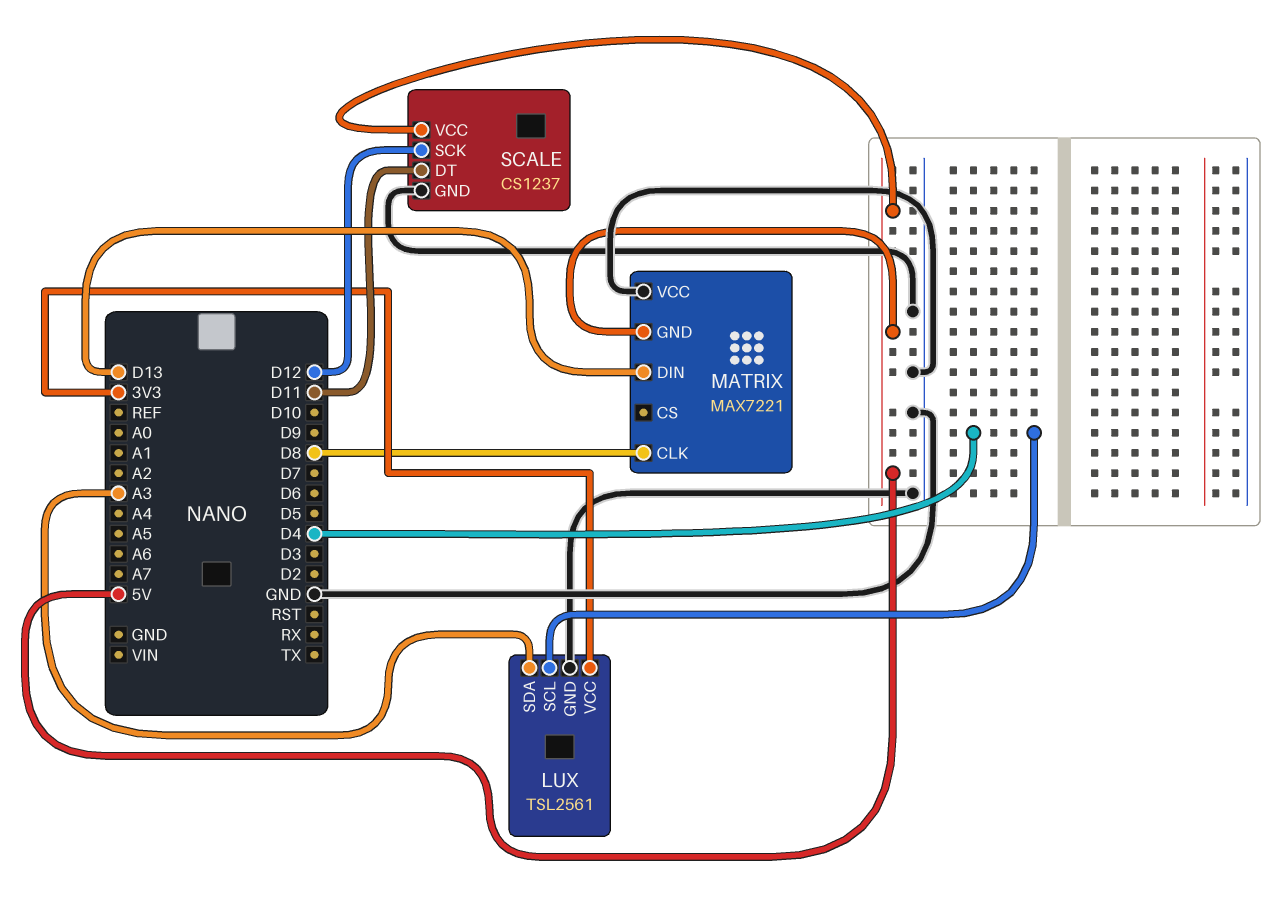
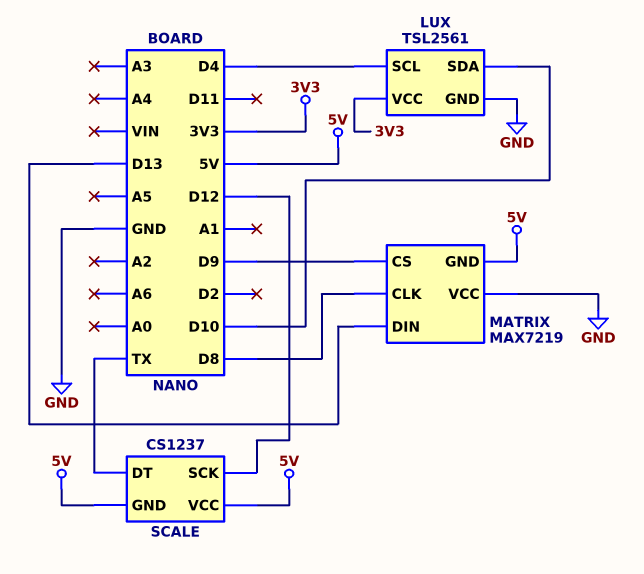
LUX pin SDA: A3 -> D10
MATRIX: MAX7221 -> MAX7219
MATRIX pin CS: none -> D9
SCALE pin DT: D11 -> TX
SCALE pin GND: GND -> 5V

